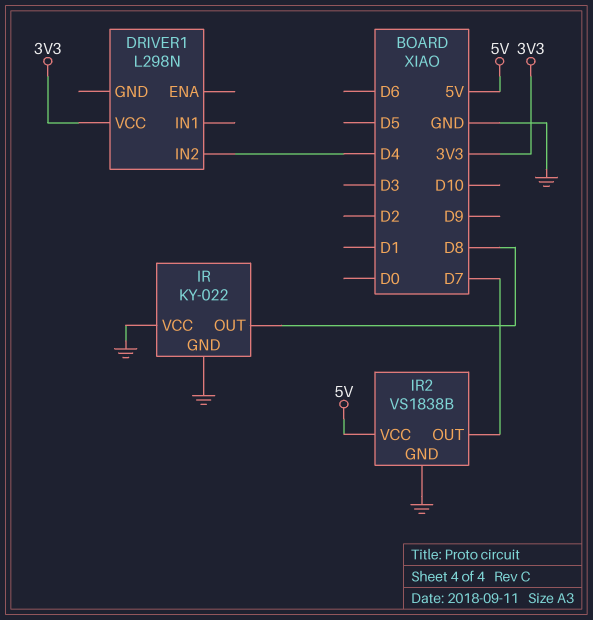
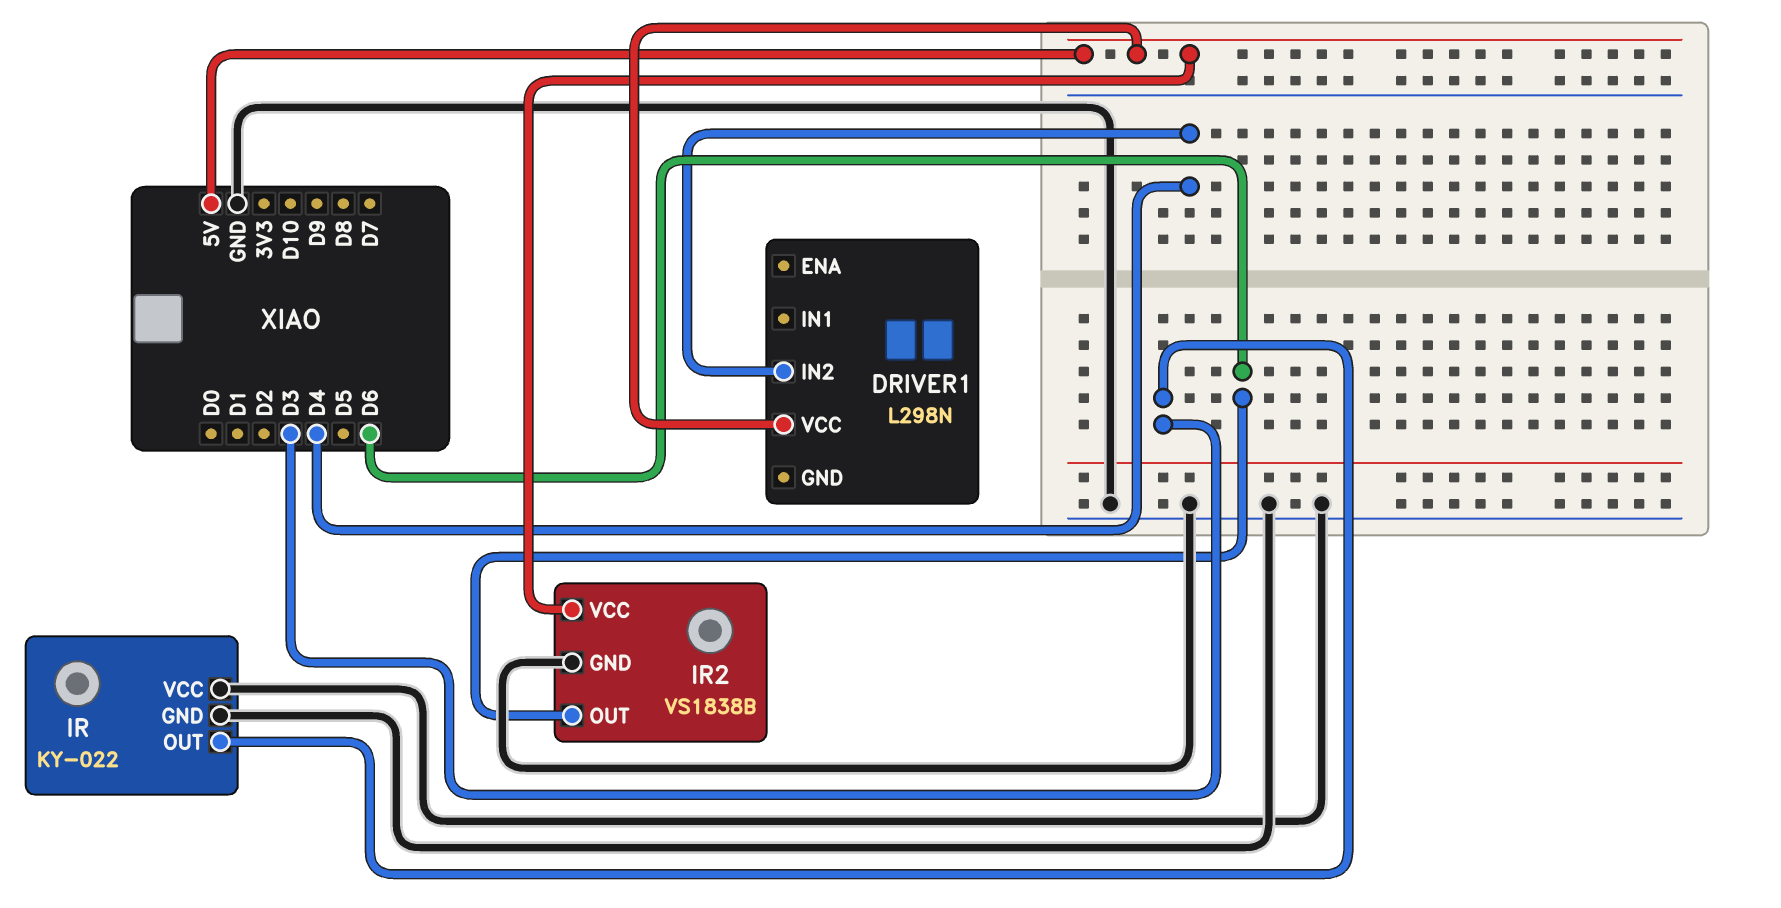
DRIVER1 pin VCC: 3V3 -> 5V
IR pin OUT: D8 -> D3
IR2 pin OUT: D7 -> D6

